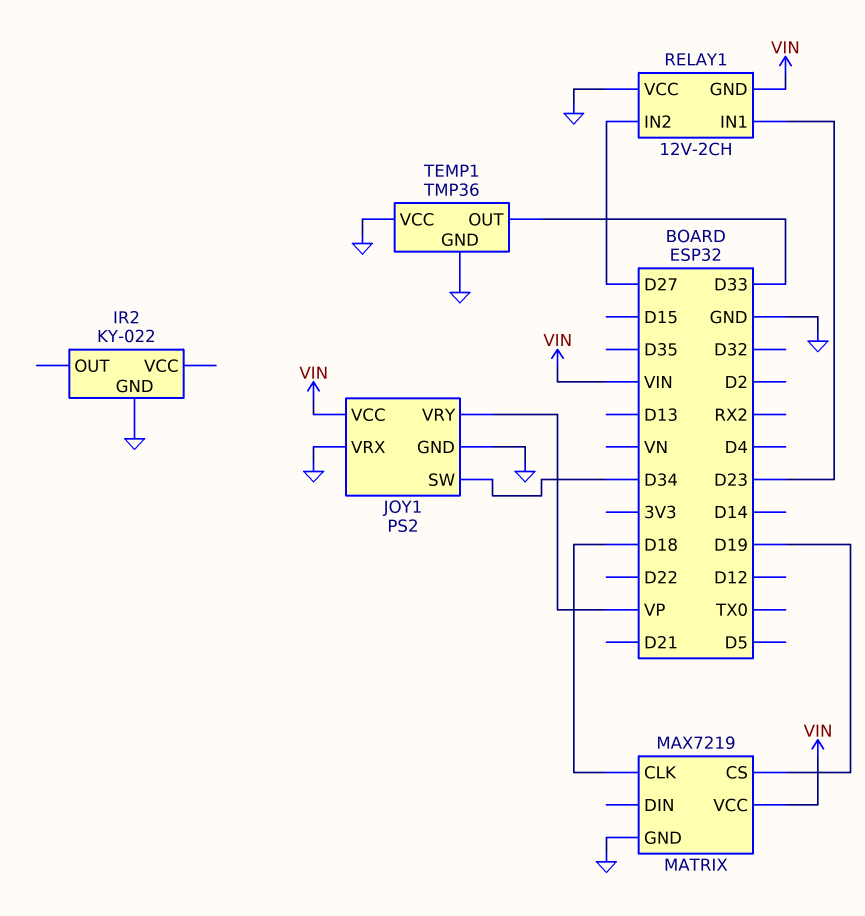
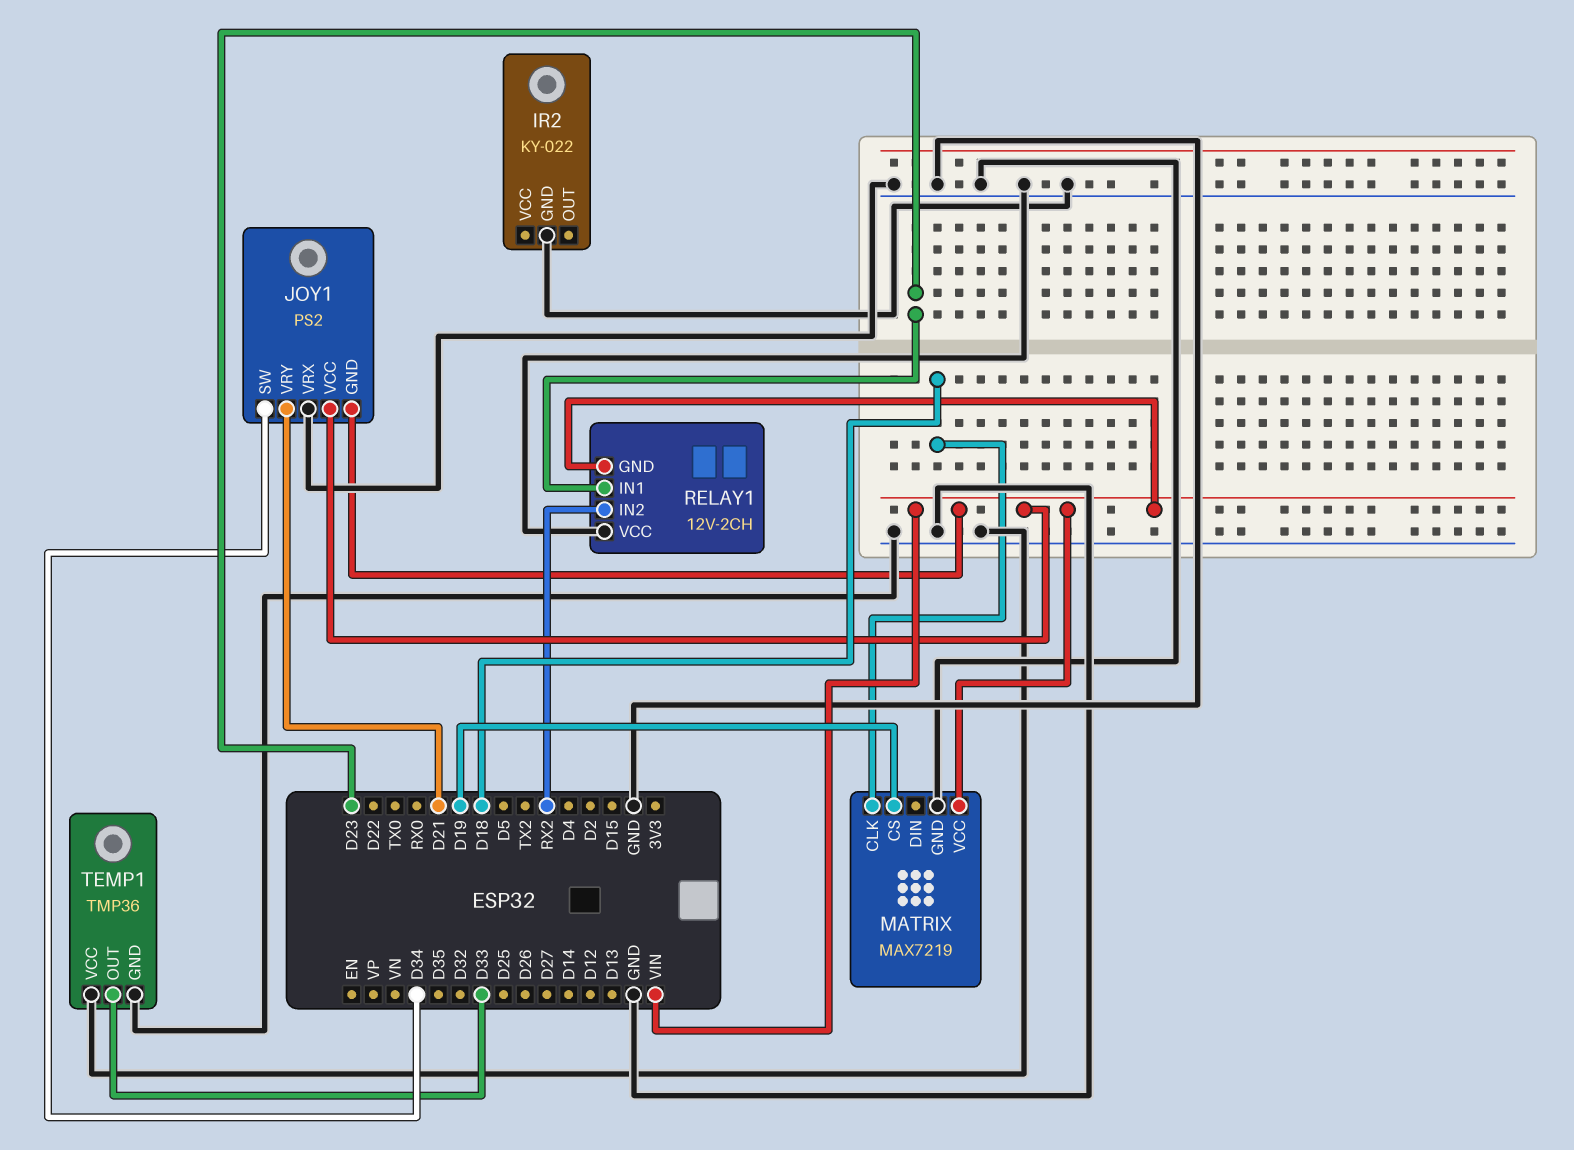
JOY1 pin GND: GND -> VIN
JOY1 pin VRY: VP -> D21
RELAY1 pin IN2: D27 -> RX2

